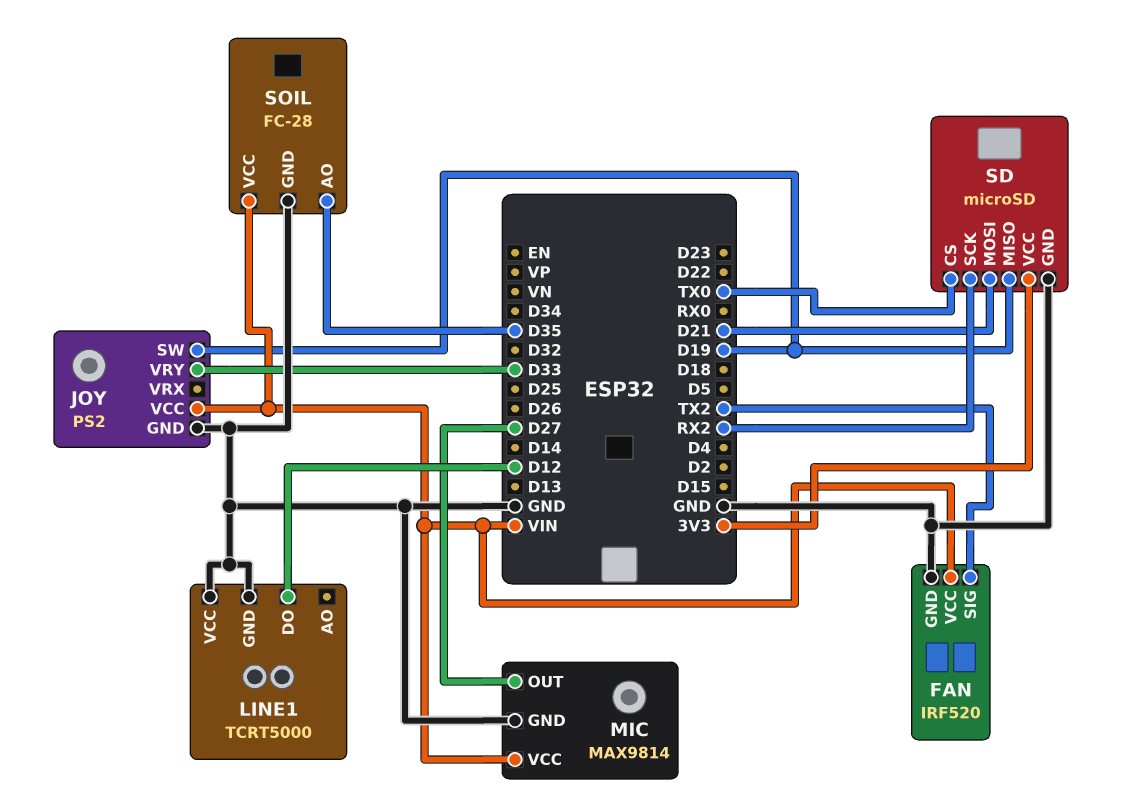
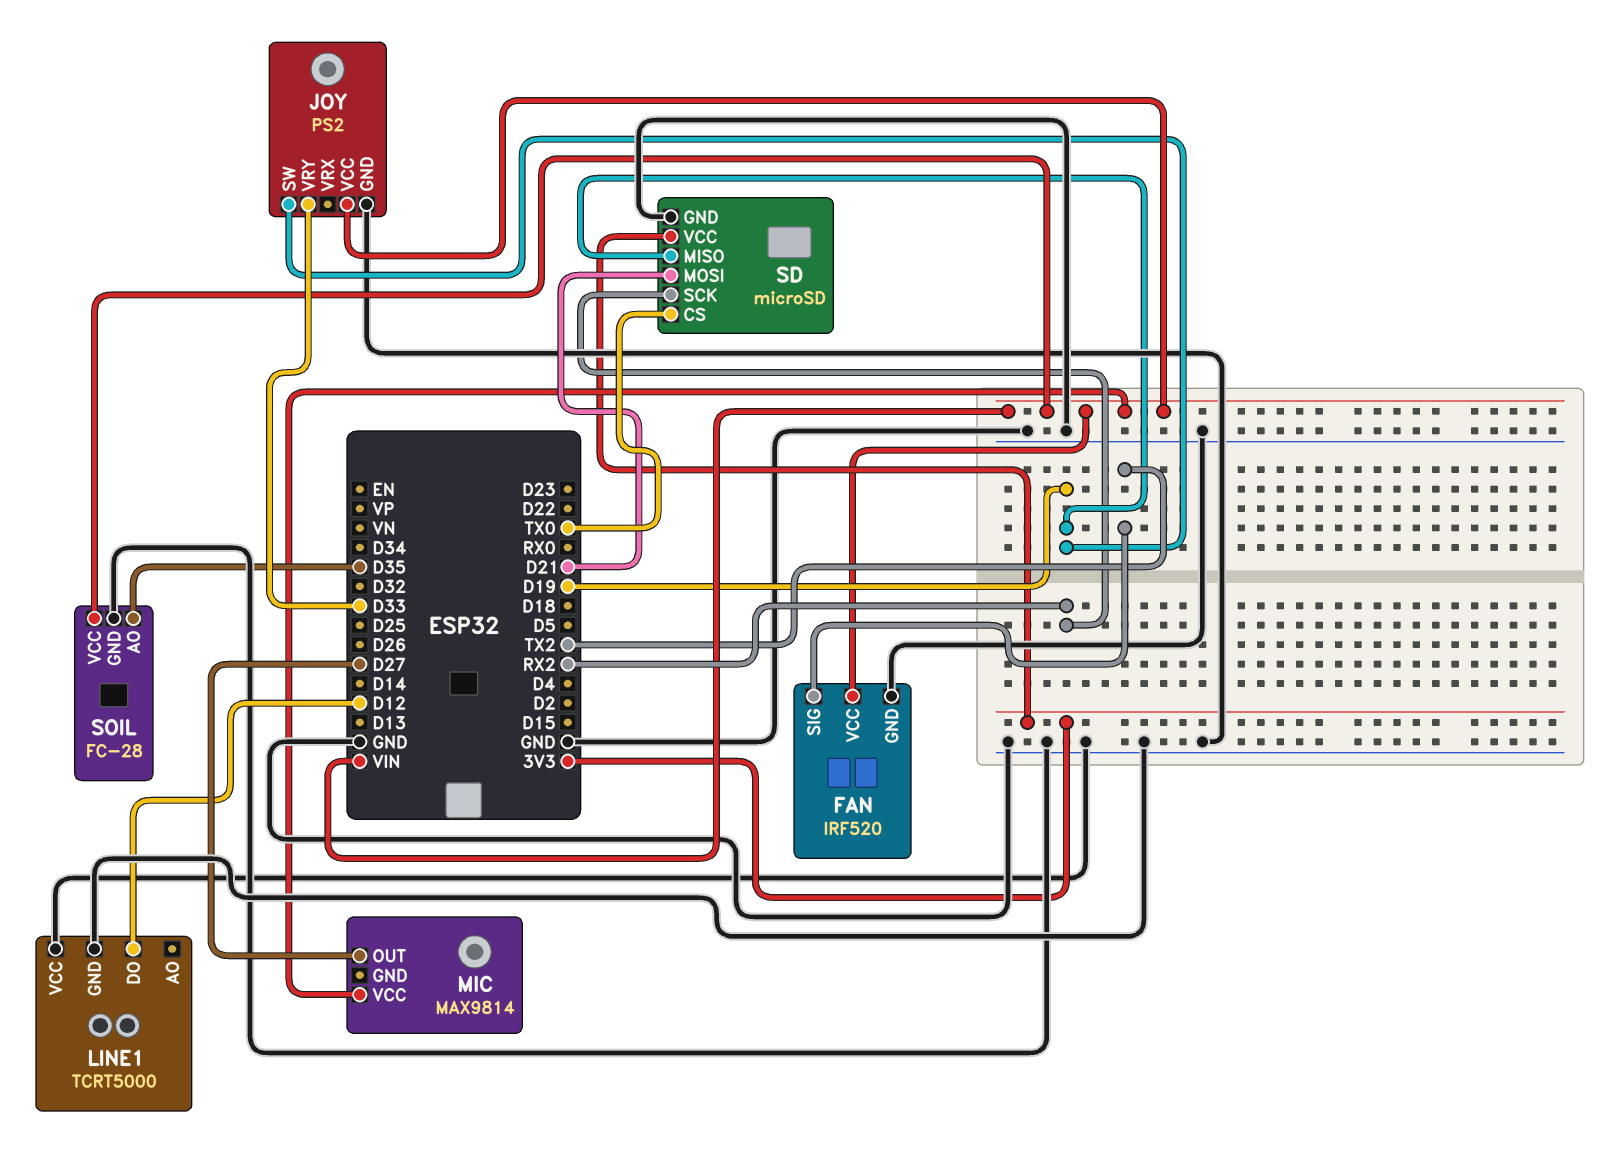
MIC pin GND: GND -> none

